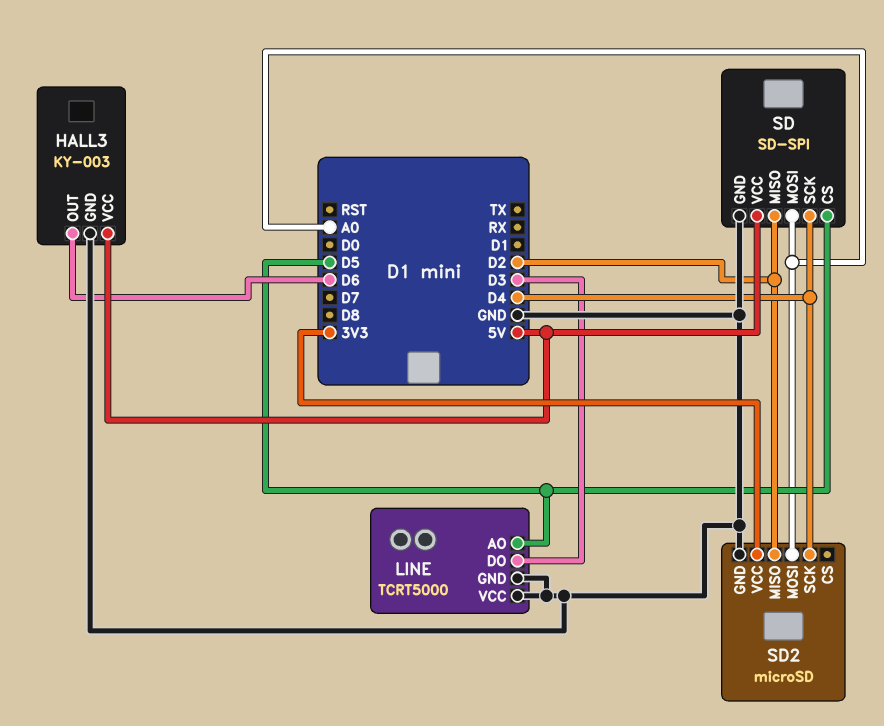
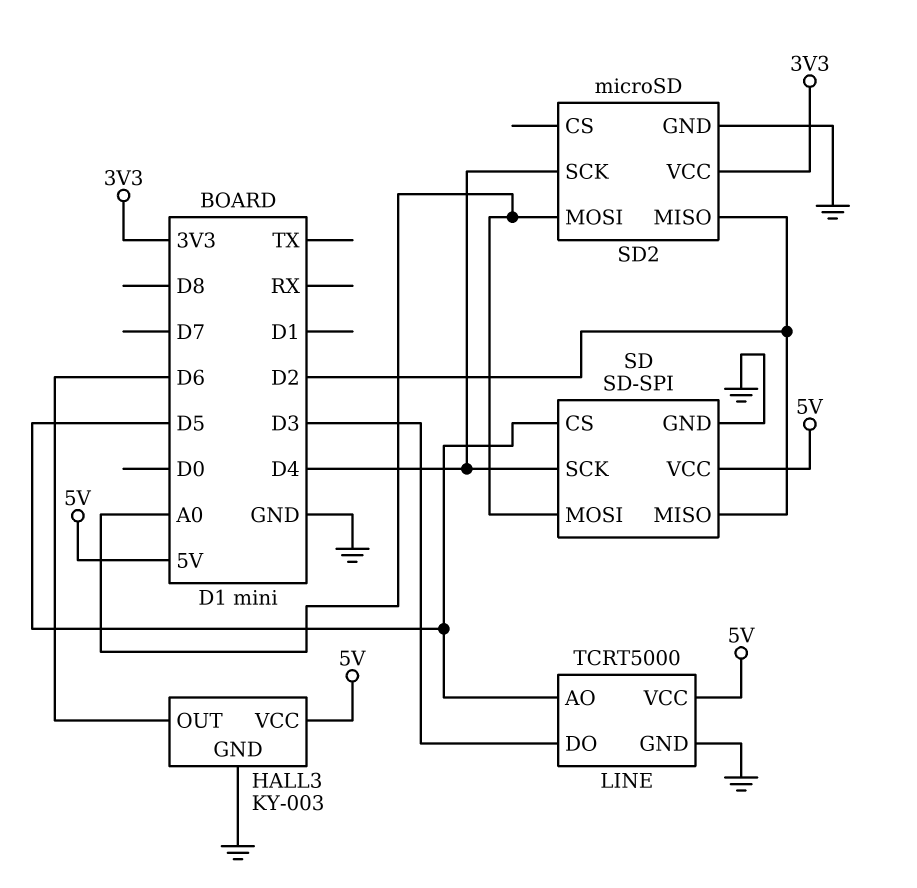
LINE pin VCC: GND -> 5V

